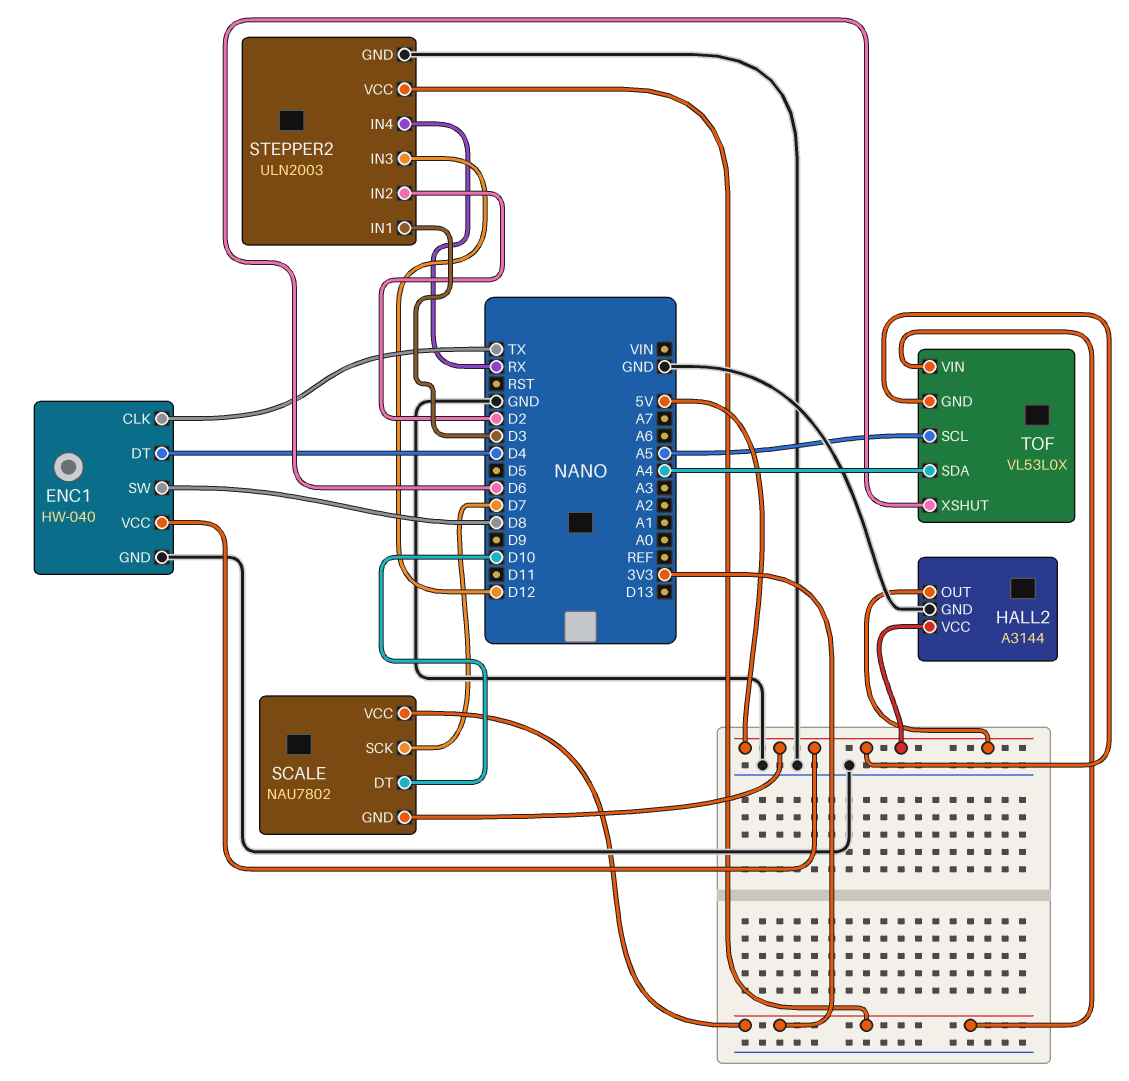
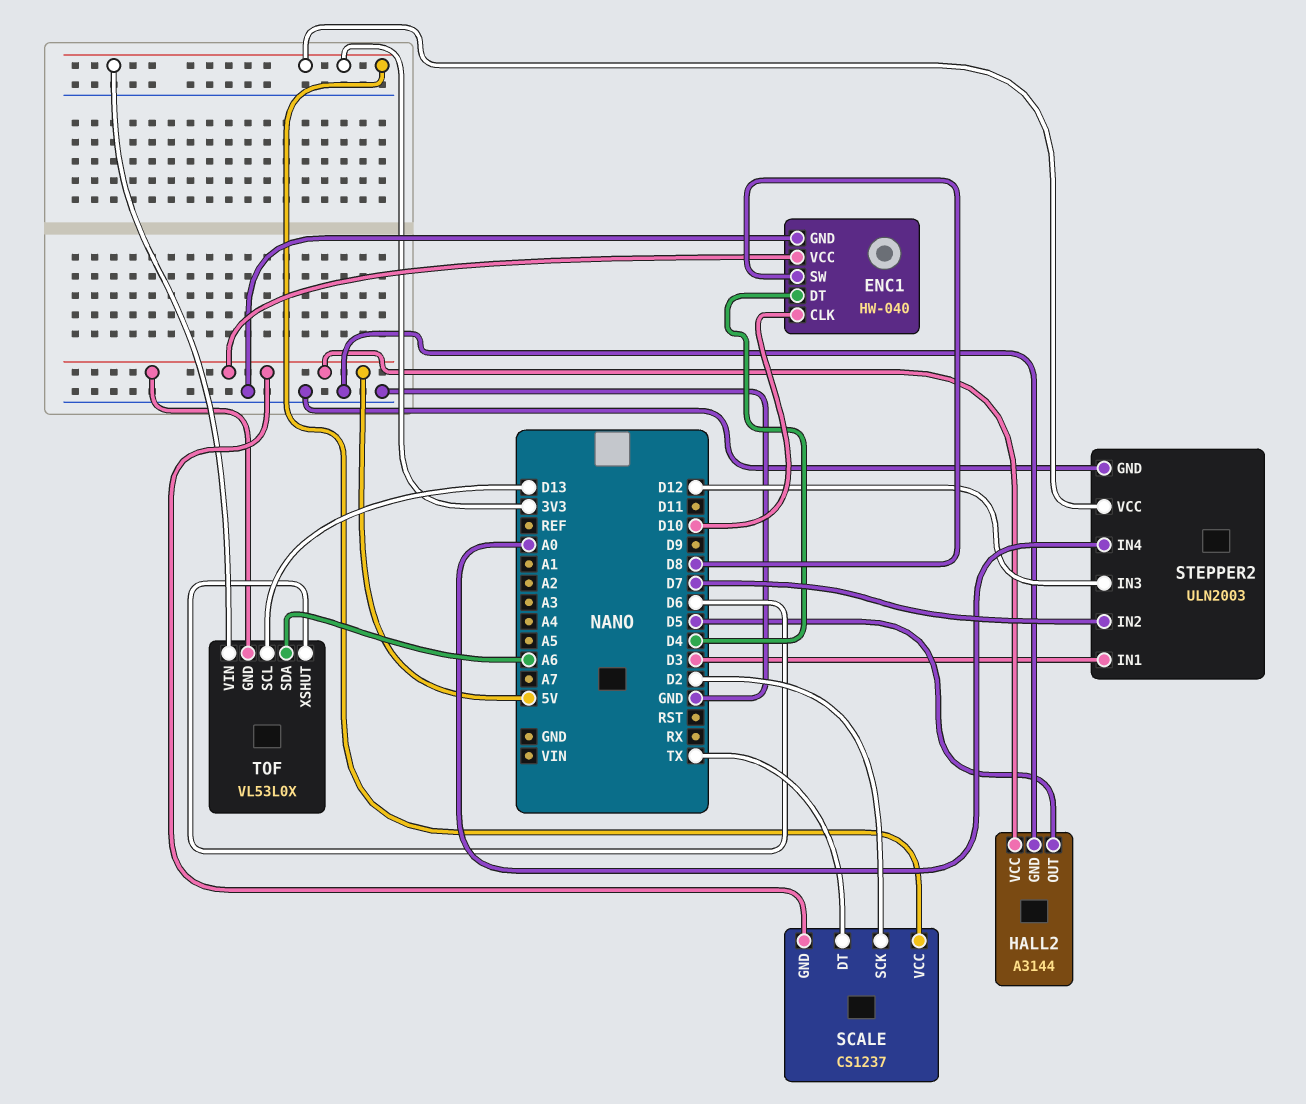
ENC1 pin CLK: TX -> D10
HALL2 pin OUT: 5V -> D5
SCALE: NAU7802 -> CS1237
SCALE pin DT: D10 -> TX
SCALE pin SCK: D7 -> D2
STEPPER2 pin IN2: D2 -> D7
STEPPER2 pin IN4: RX -> A0
TOF pin SCL: A5 -> D13
TOF pin SDA: A4 -> A6

